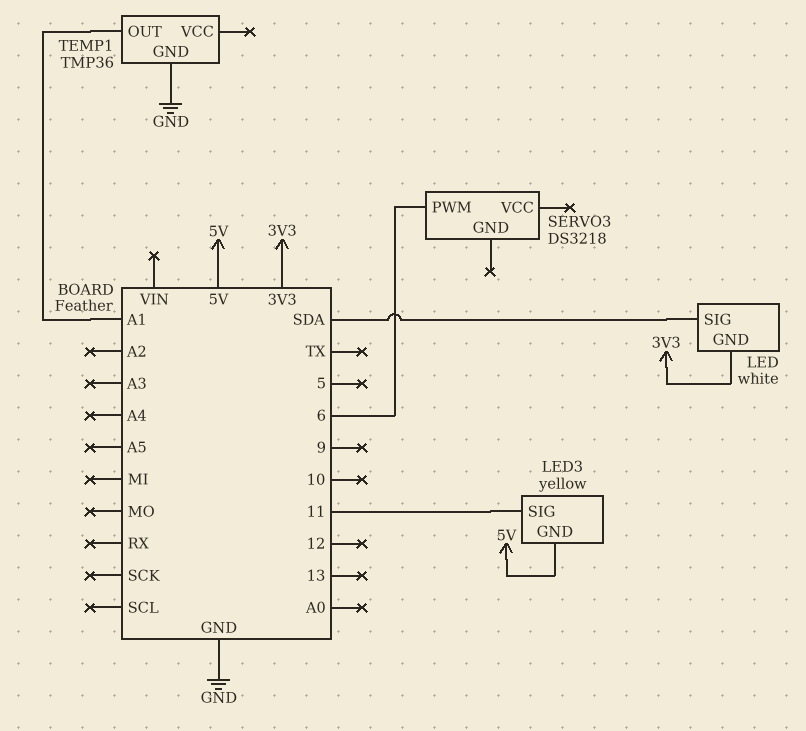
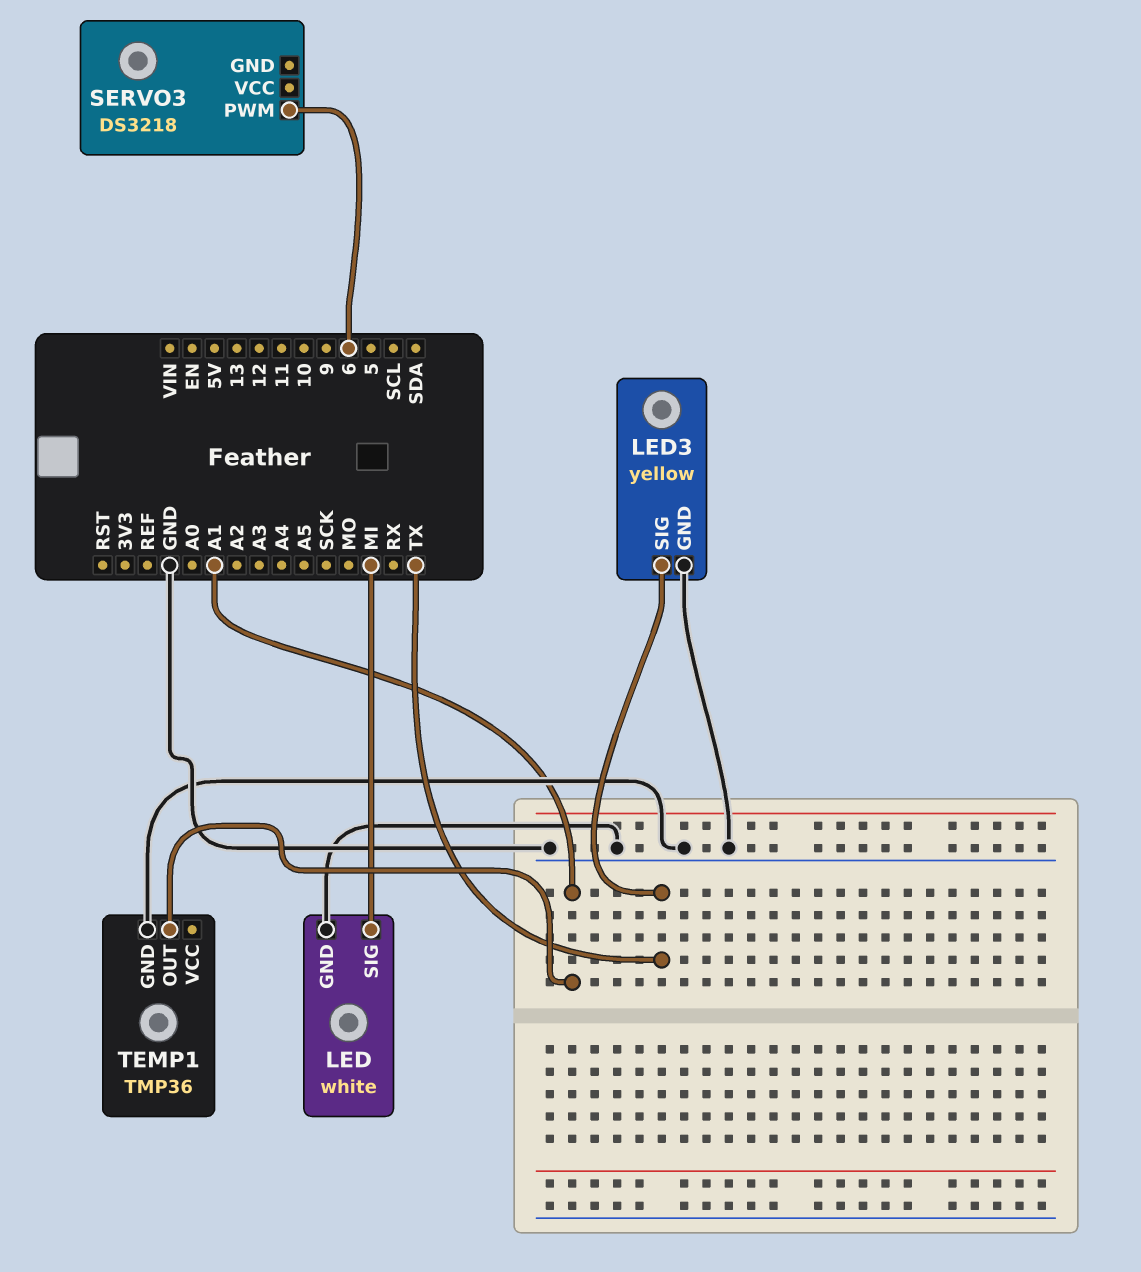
LED pin GND: 3V3 -> GND
LED pin SIG: SDA -> MI
LED3 pin GND: 5V -> GND
LED3 pin SIG: 11 -> TX

